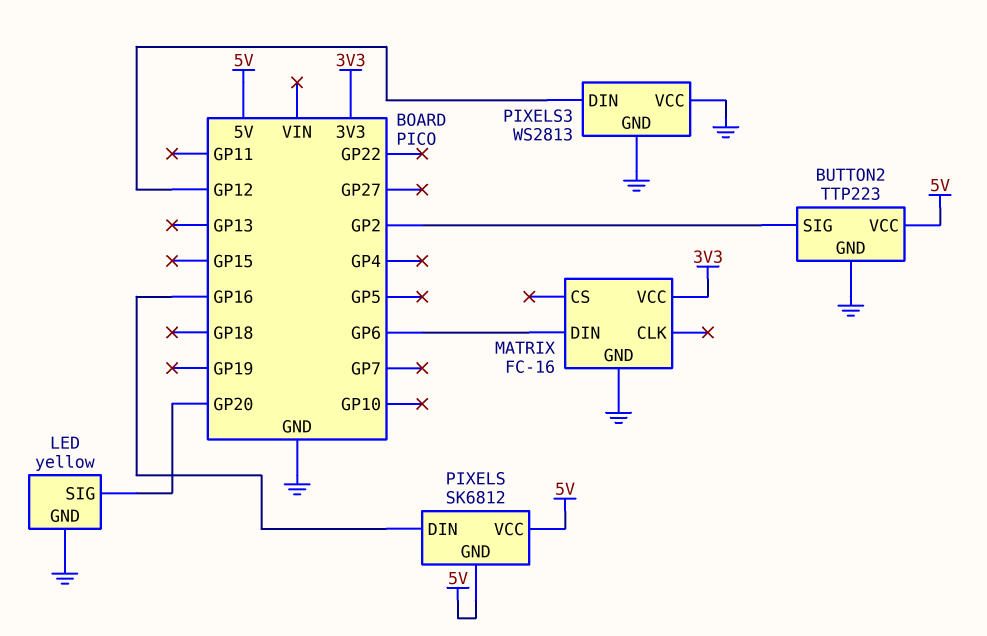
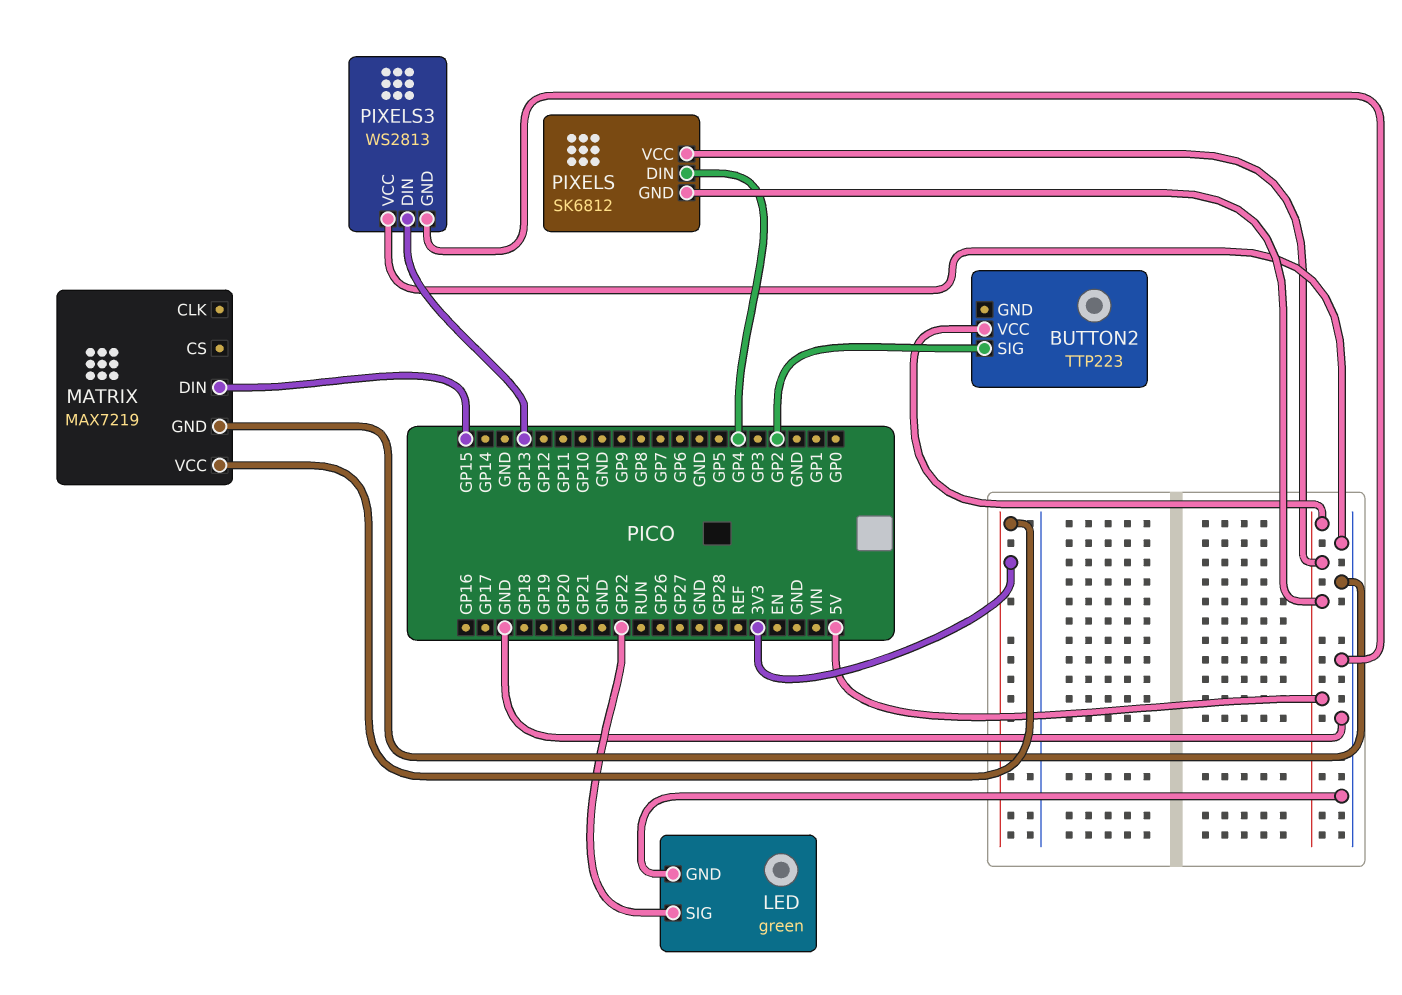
BUTTON2 pin GND: GND -> none
LED: yellow -> green
LED pin SIG: GP20 -> GP22
MATRIX: FC-16 -> MAX7219
MATRIX pin DIN: GP6 -> GP15
PIXELS pin DIN: GP16 -> GP4
PIXELS3 pin DIN: GP12 -> GP13

